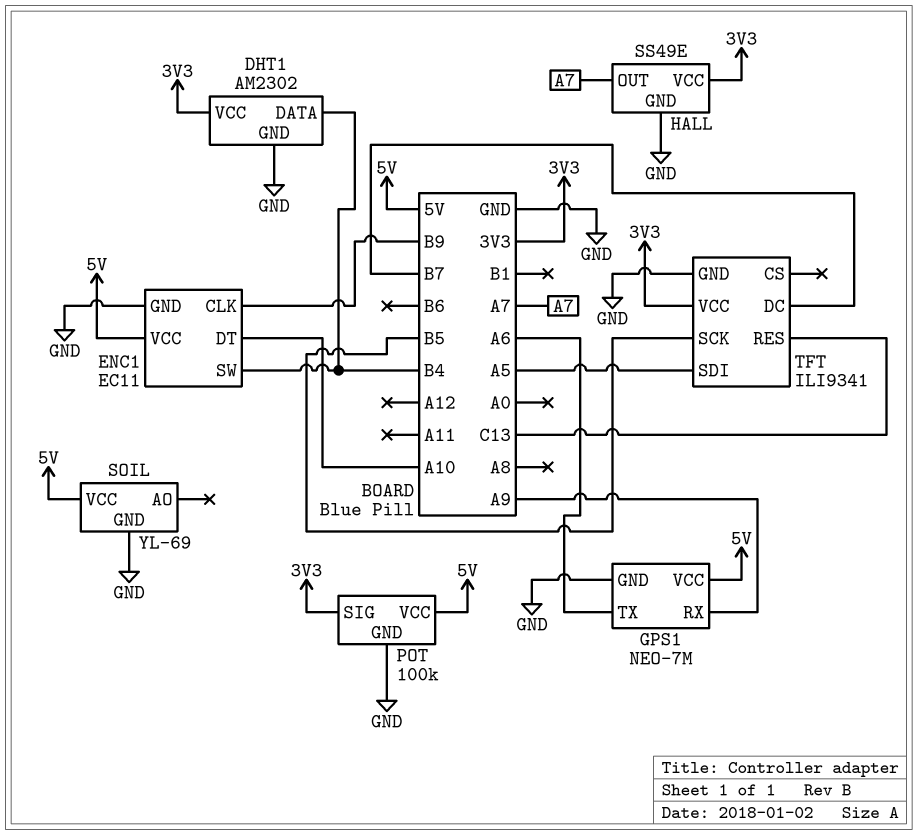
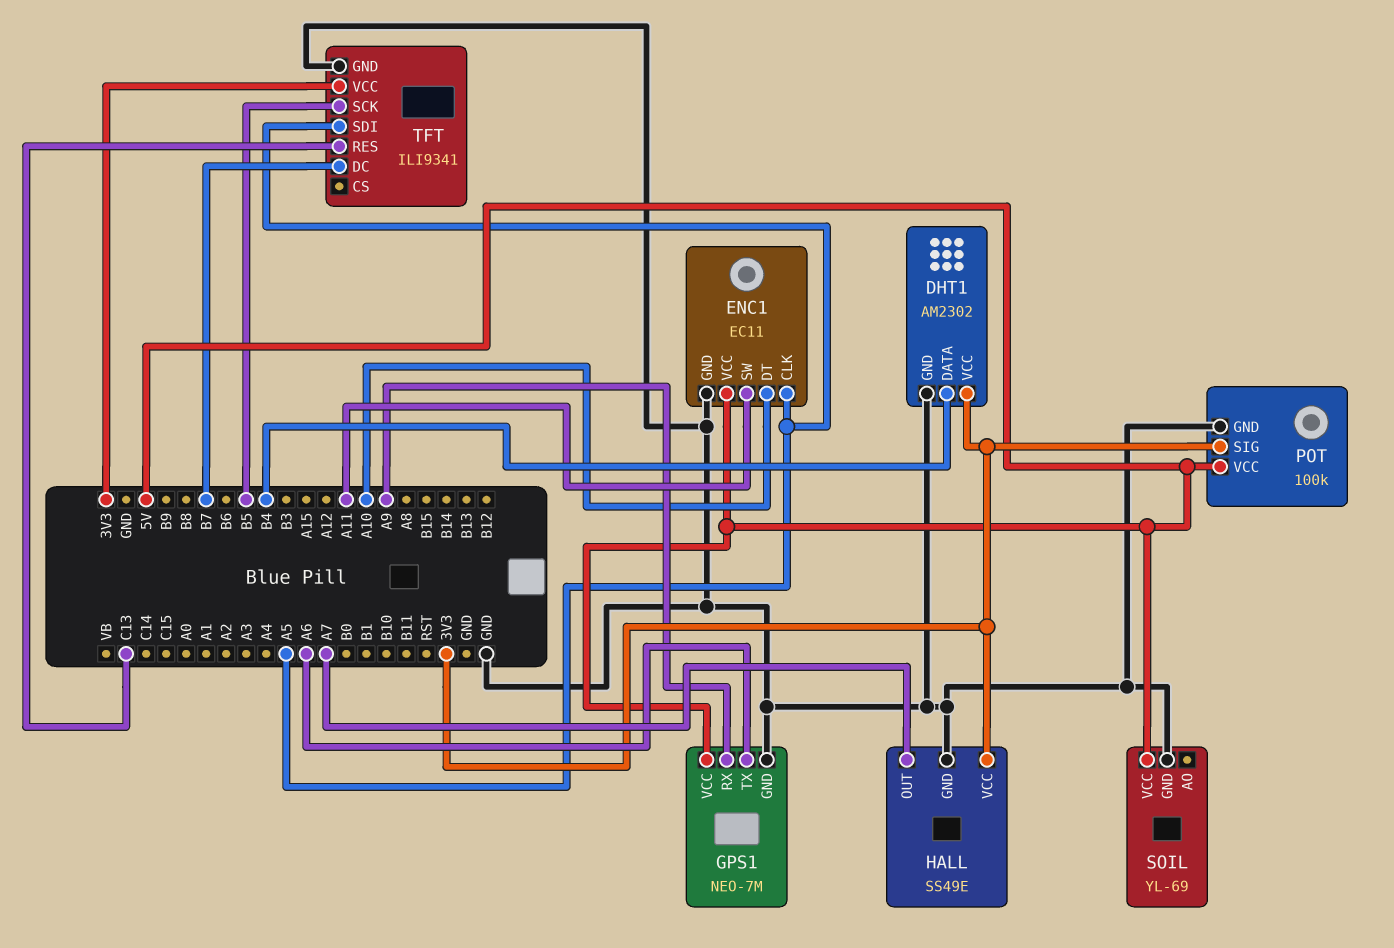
ENC1 pin CLK: B9 -> A5
ENC1 pin SW: B4 -> A11

